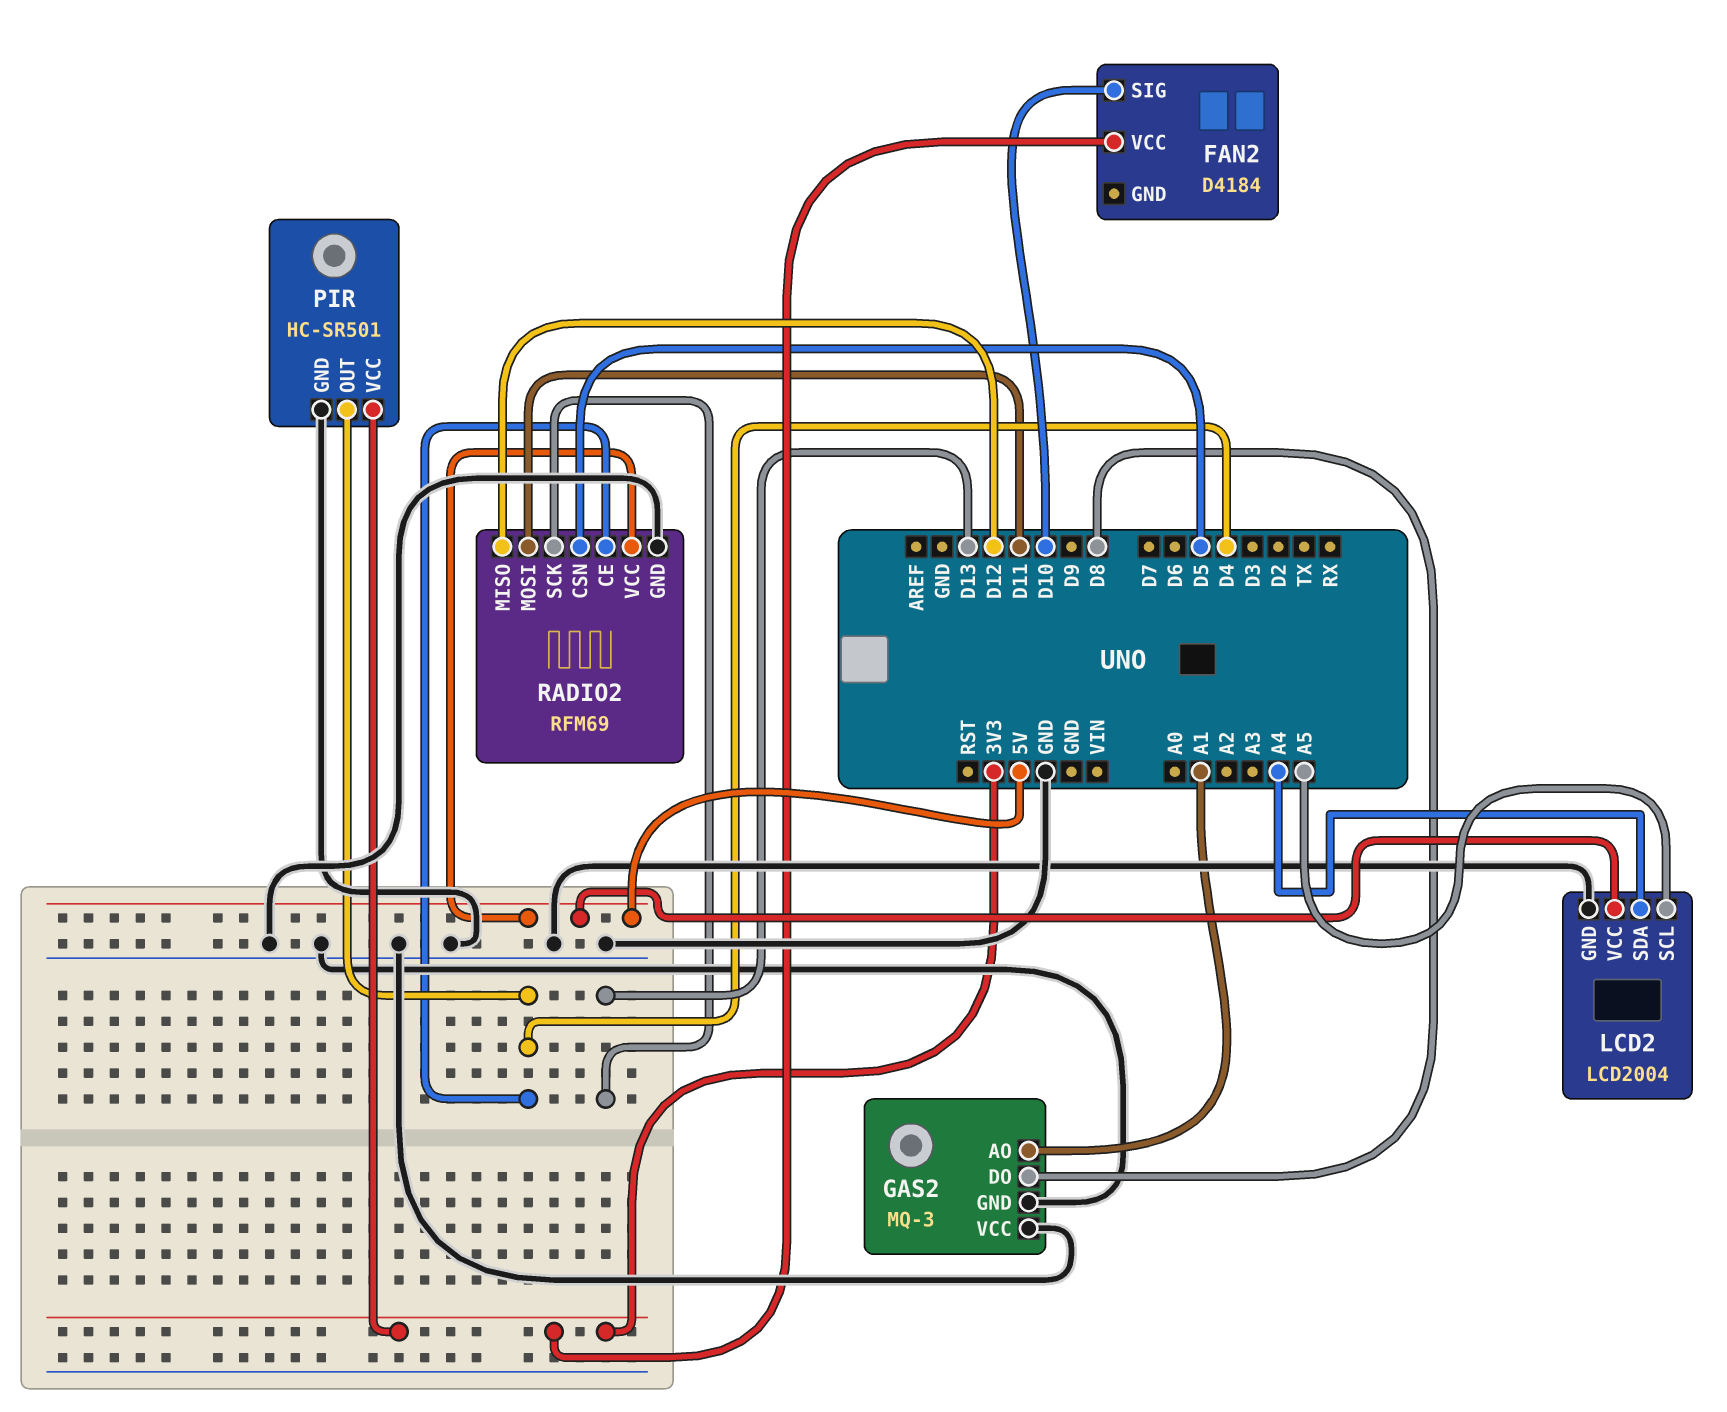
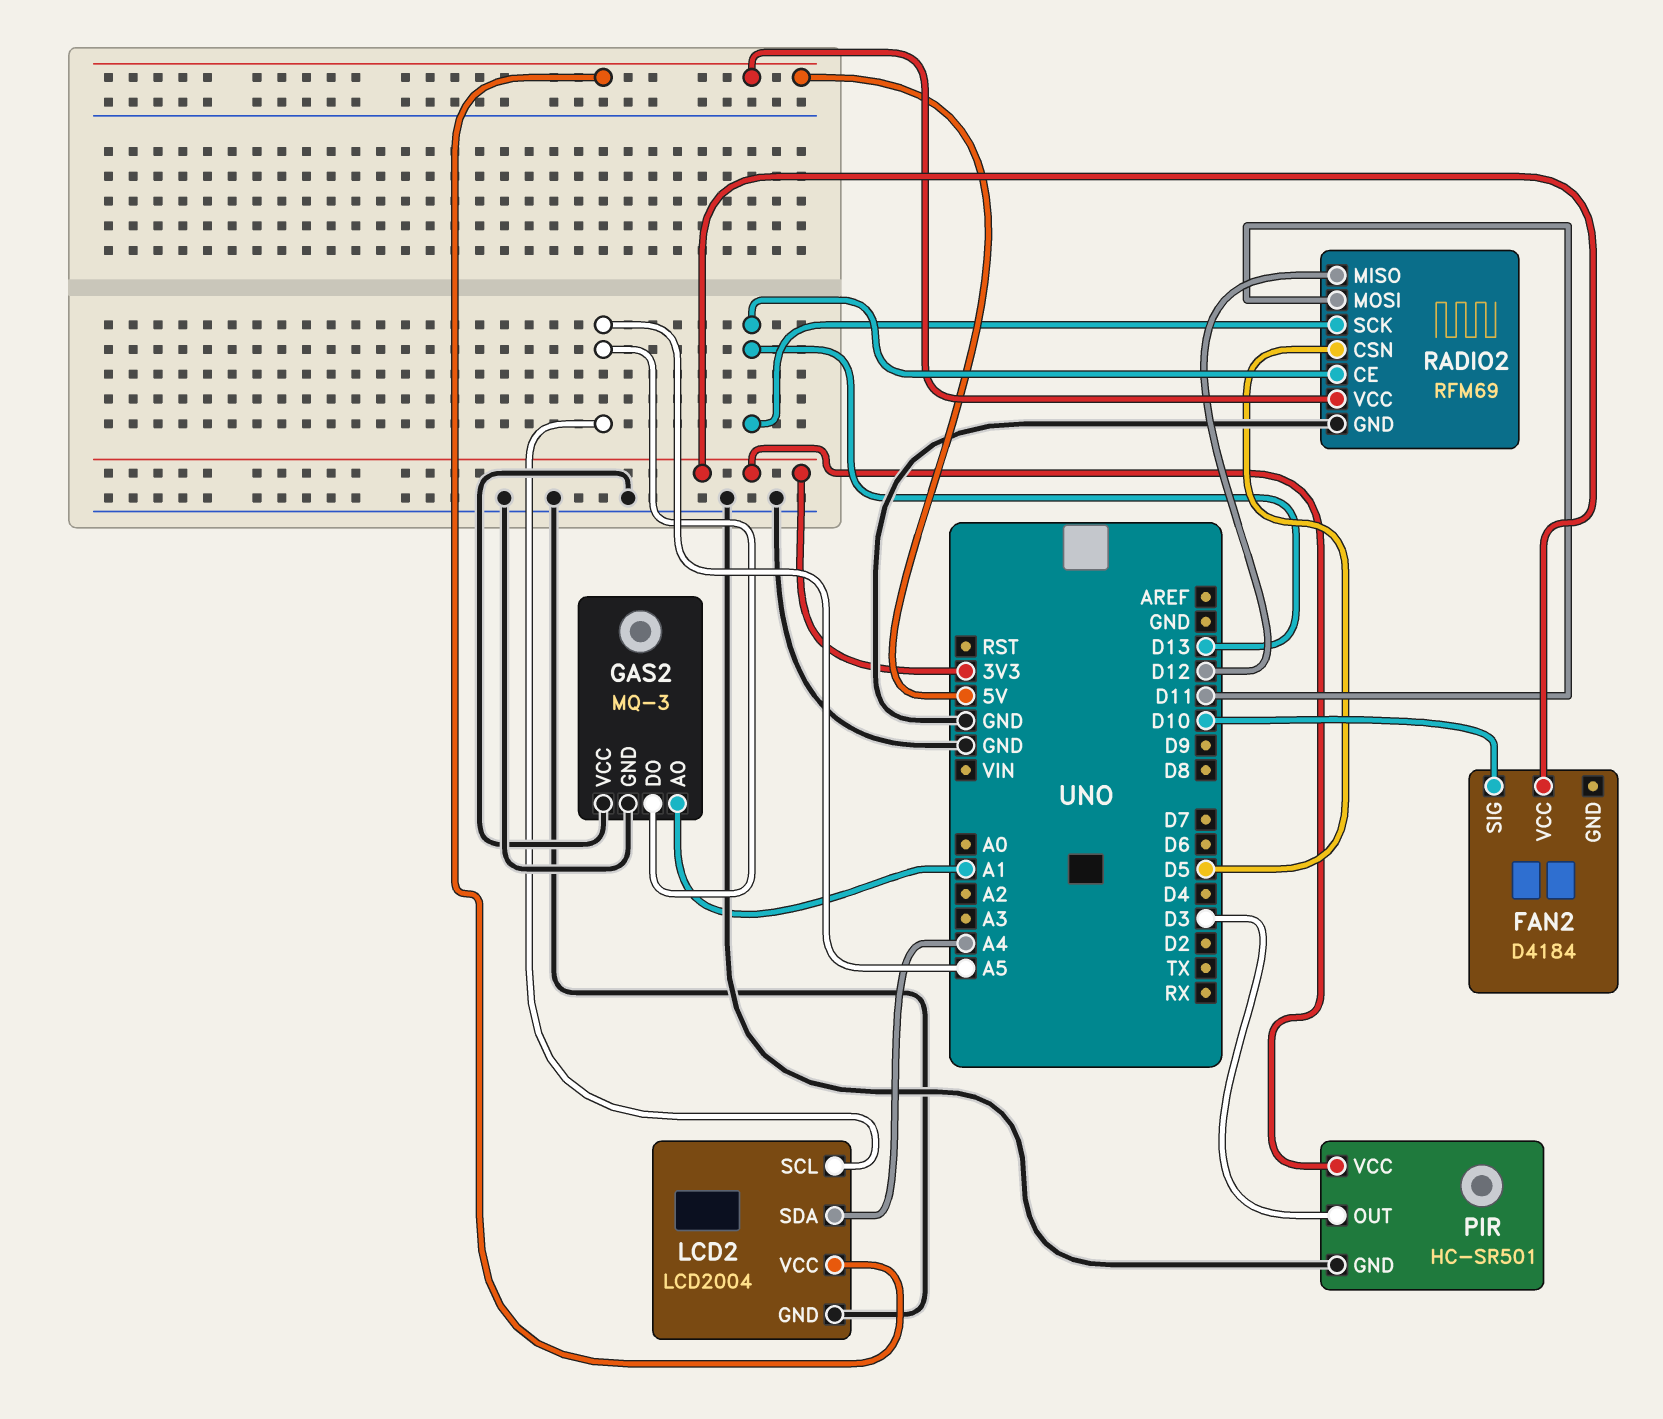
GAS2 pin DO: D8 -> A5
PIR pin OUT: D4 -> D3
RADIO2 pin CE: D4 -> D13

